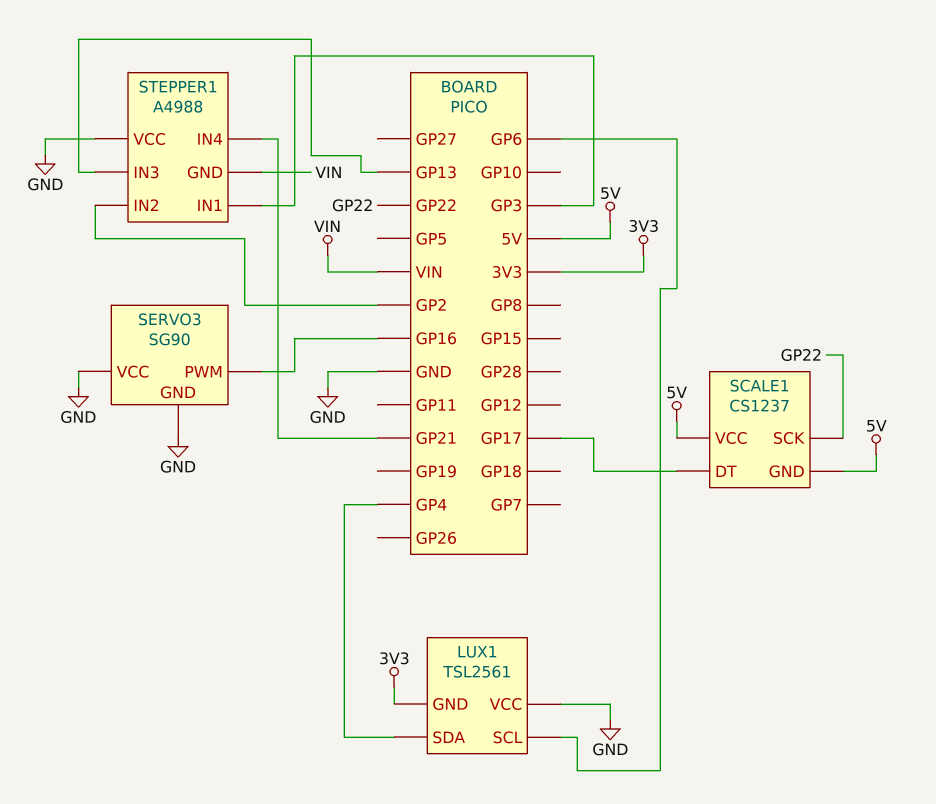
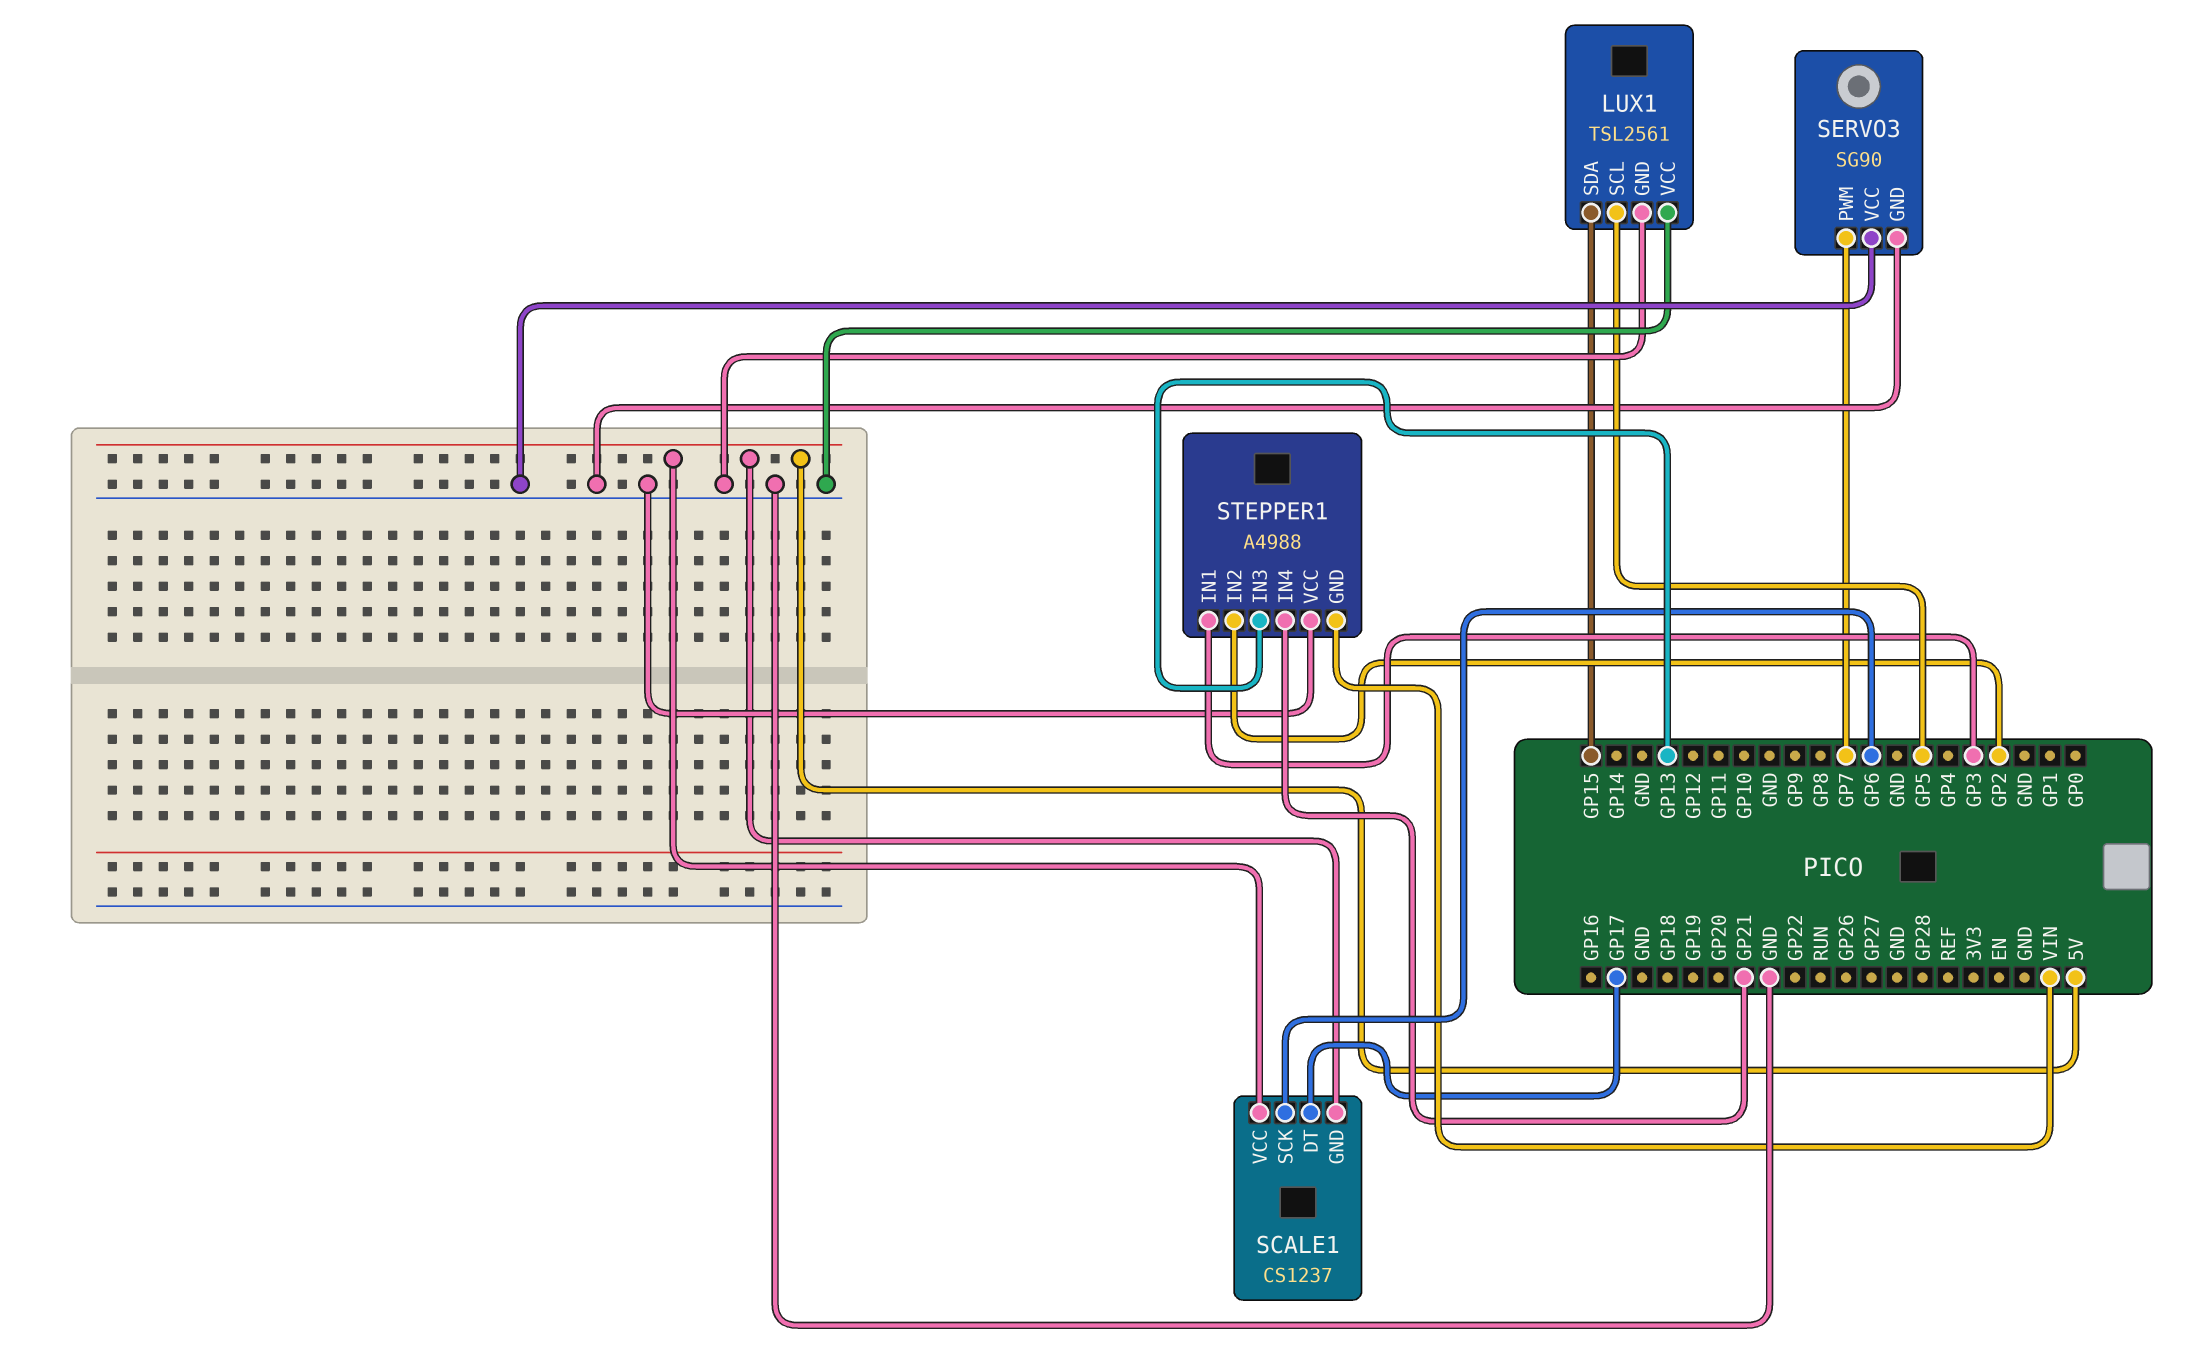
LUX1 pin GND: 3V3 -> GND
LUX1 pin SCL: GP6 -> GP5
LUX1 pin SDA: GP4 -> GP15
SCALE1 pin SCK: GP22 -> GP6
SERVO3 pin PWM: GP16 -> GP7

